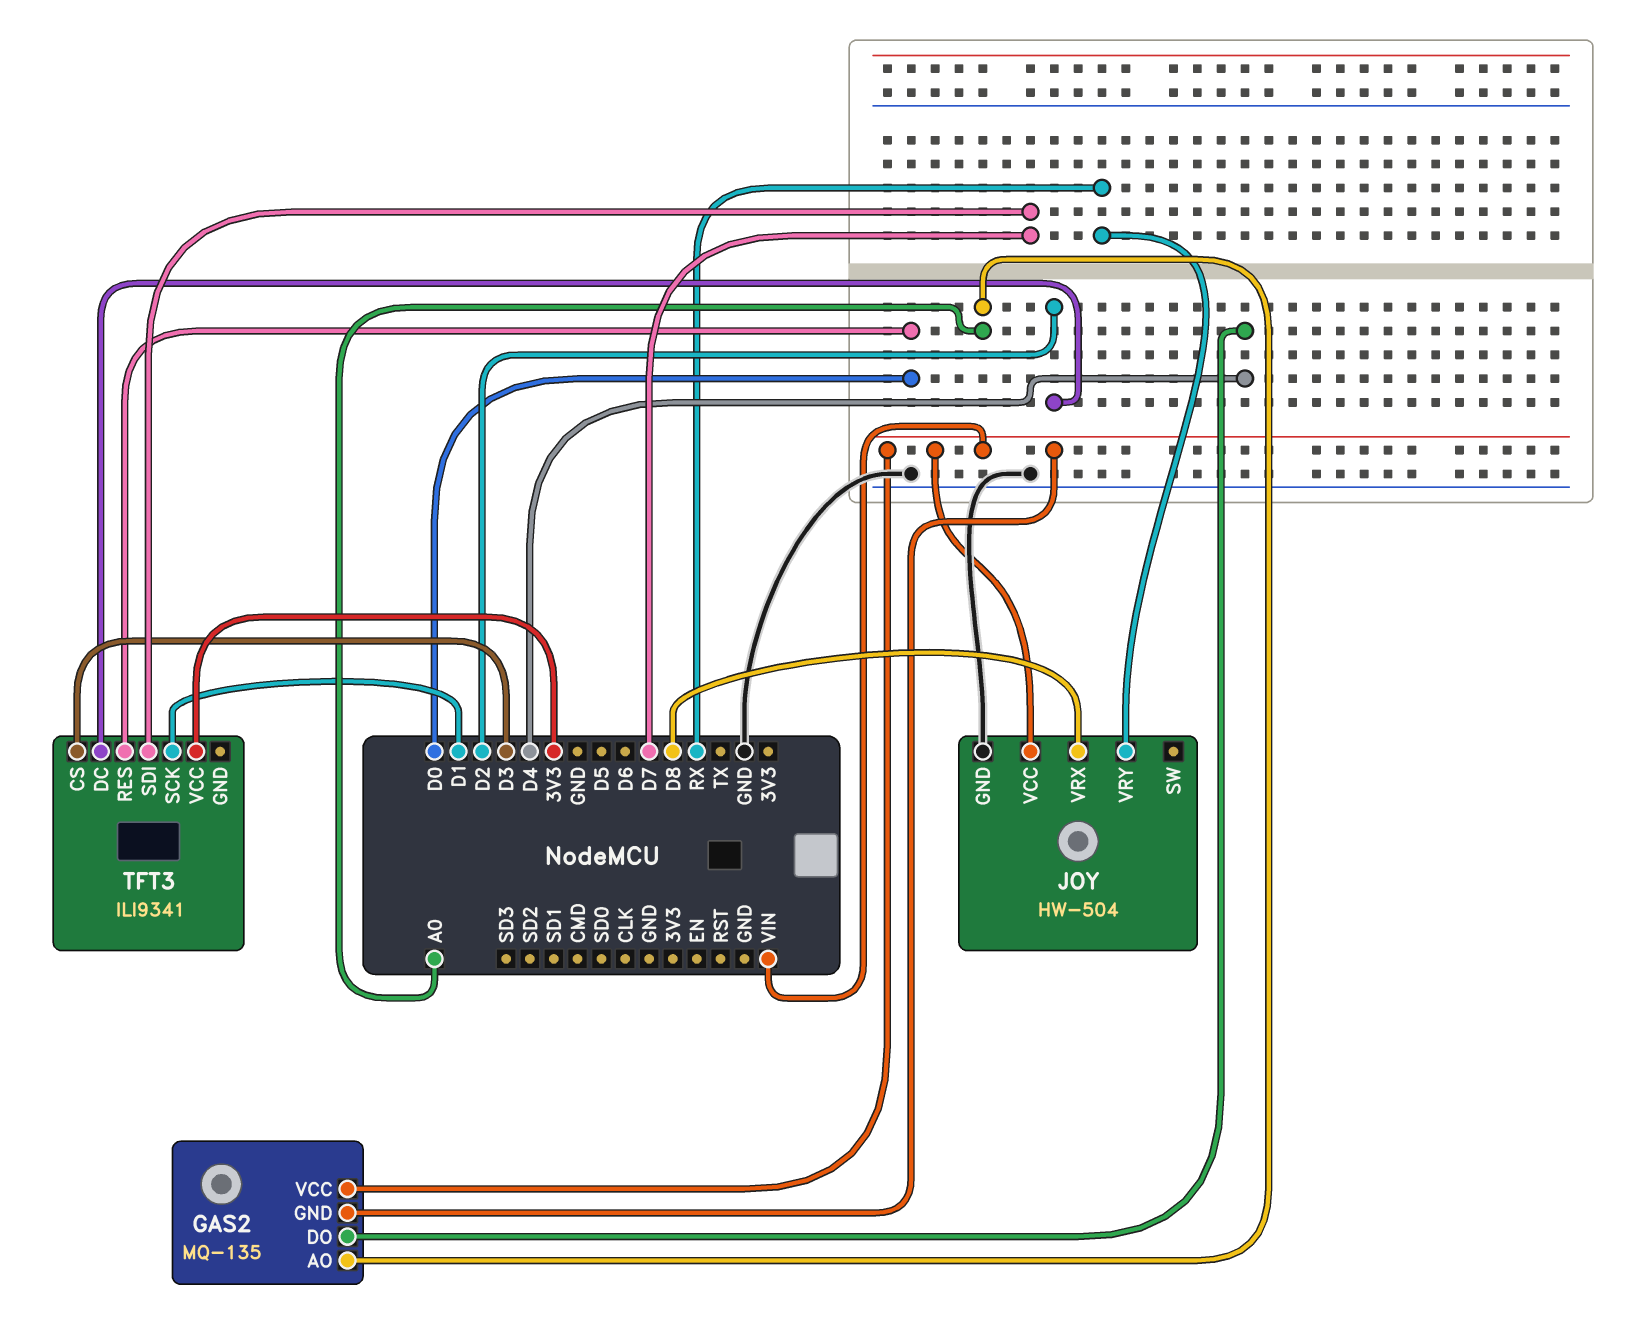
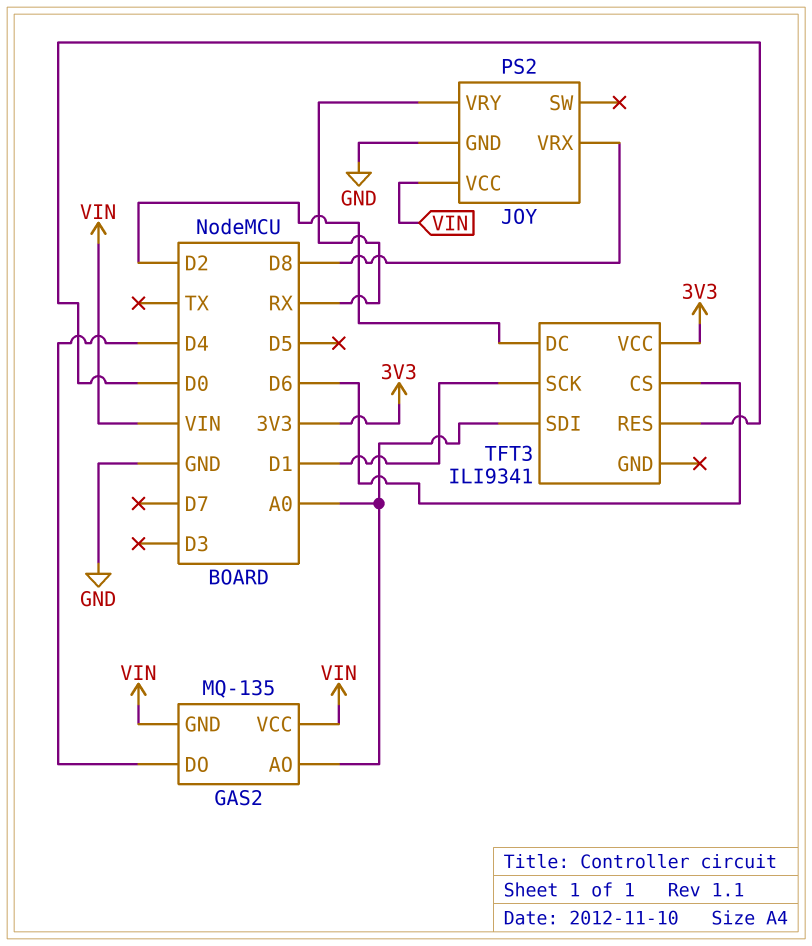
JOY: HW-504 -> PS2
TFT3 pin CS: D3 -> D6
TFT3 pin SDI: D7 -> A0

